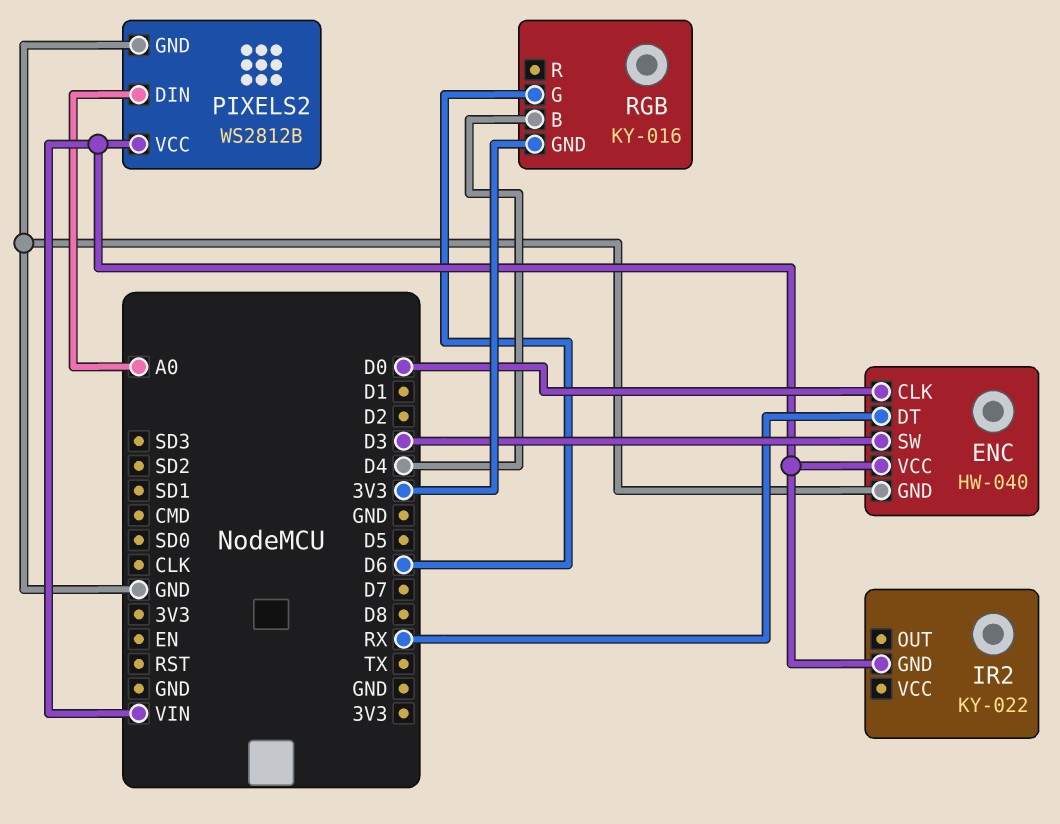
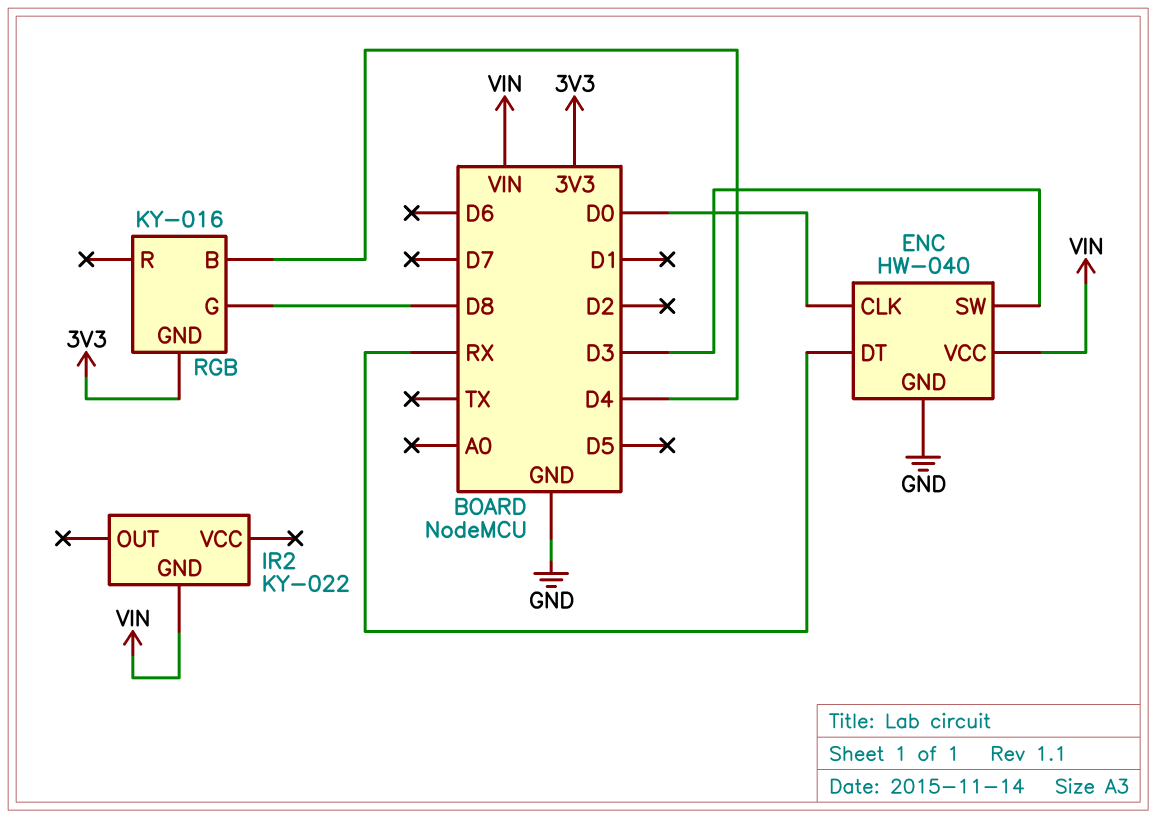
PIXELS2: WS2812B -> none
PIXELS2 pin DIN: A0 -> none
PIXELS2 pin GND: GND -> none
PIXELS2 pin VCC: VIN -> none
RGB pin G: D6 -> D8

